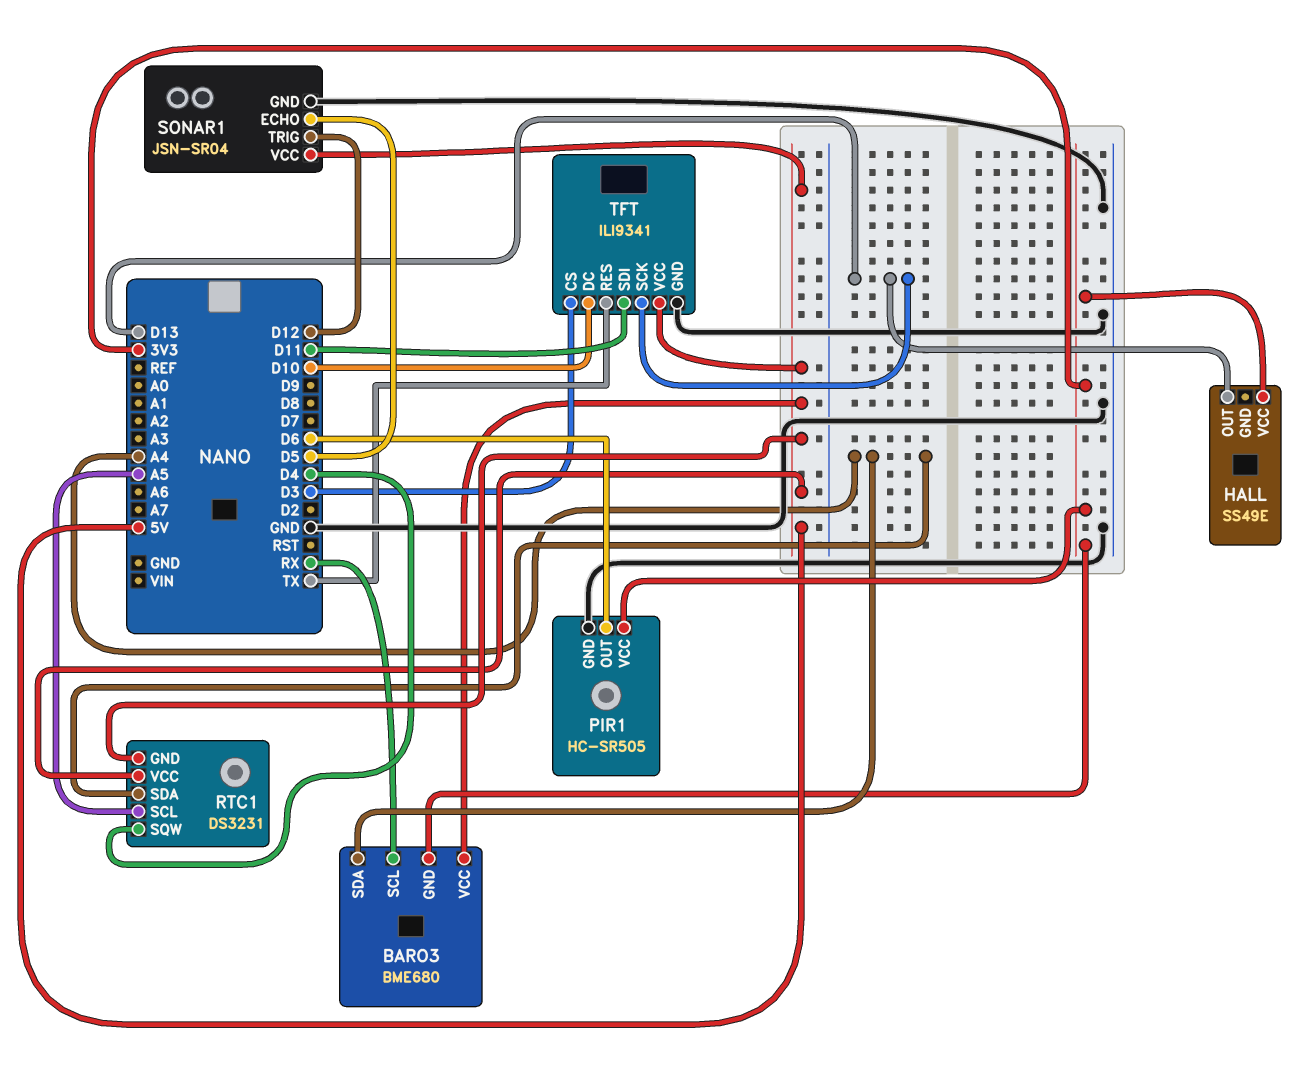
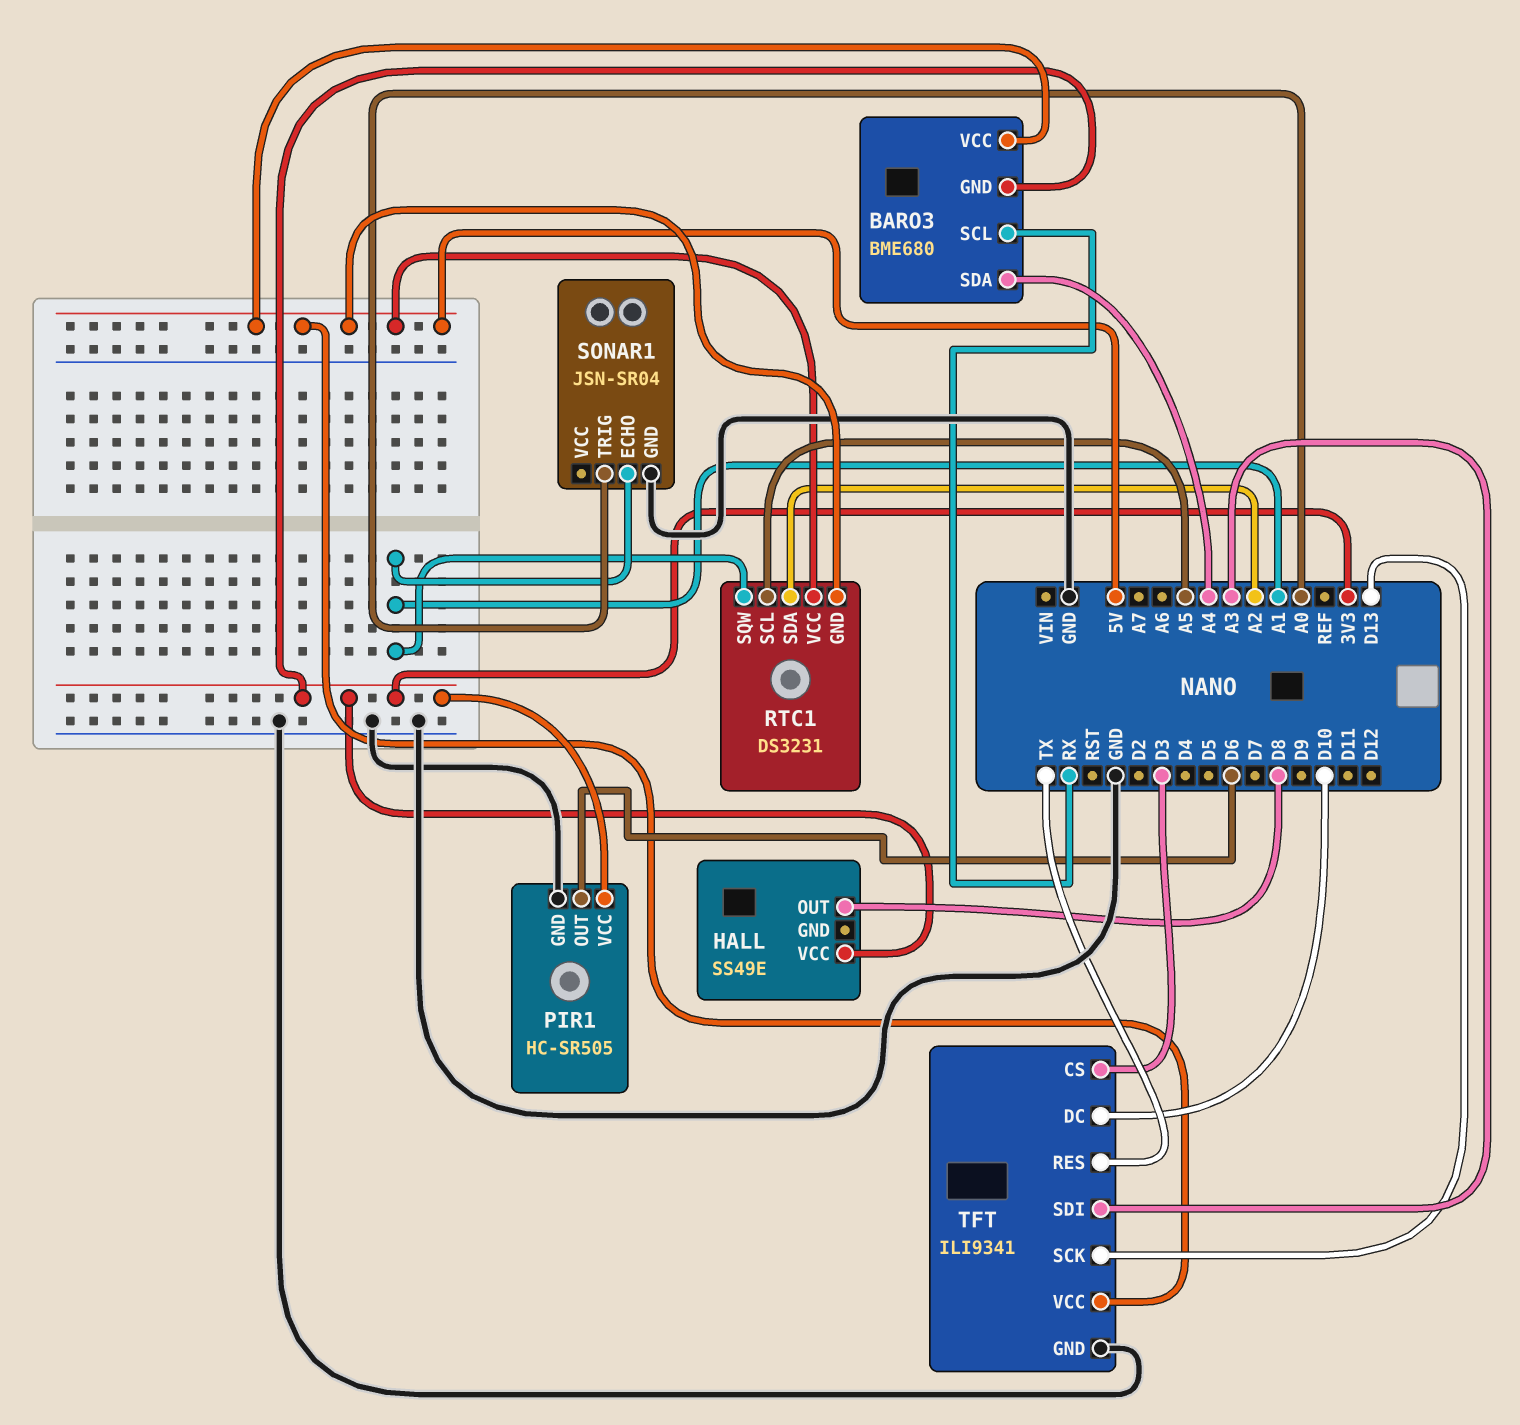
HALL pin OUT: D13 -> D8
RTC1 pin SDA: A4 -> A2
RTC1 pin SQW: D4 -> A1
SONAR1 pin ECHO: D5 -> A1
SONAR1 pin TRIG: D12 -> A0
SONAR1 pin VCC: 5V -> none
TFT pin SDI: D11 -> A3

